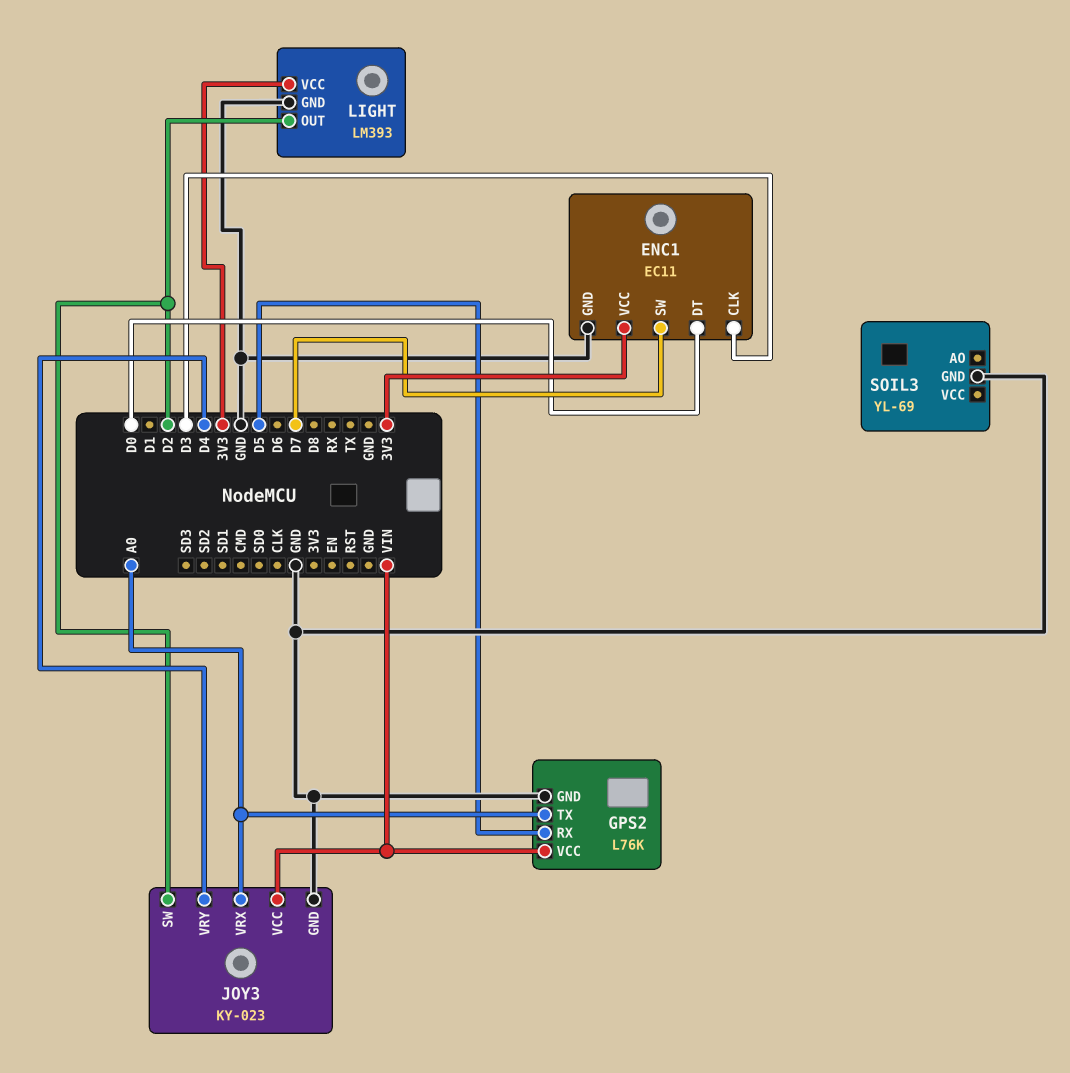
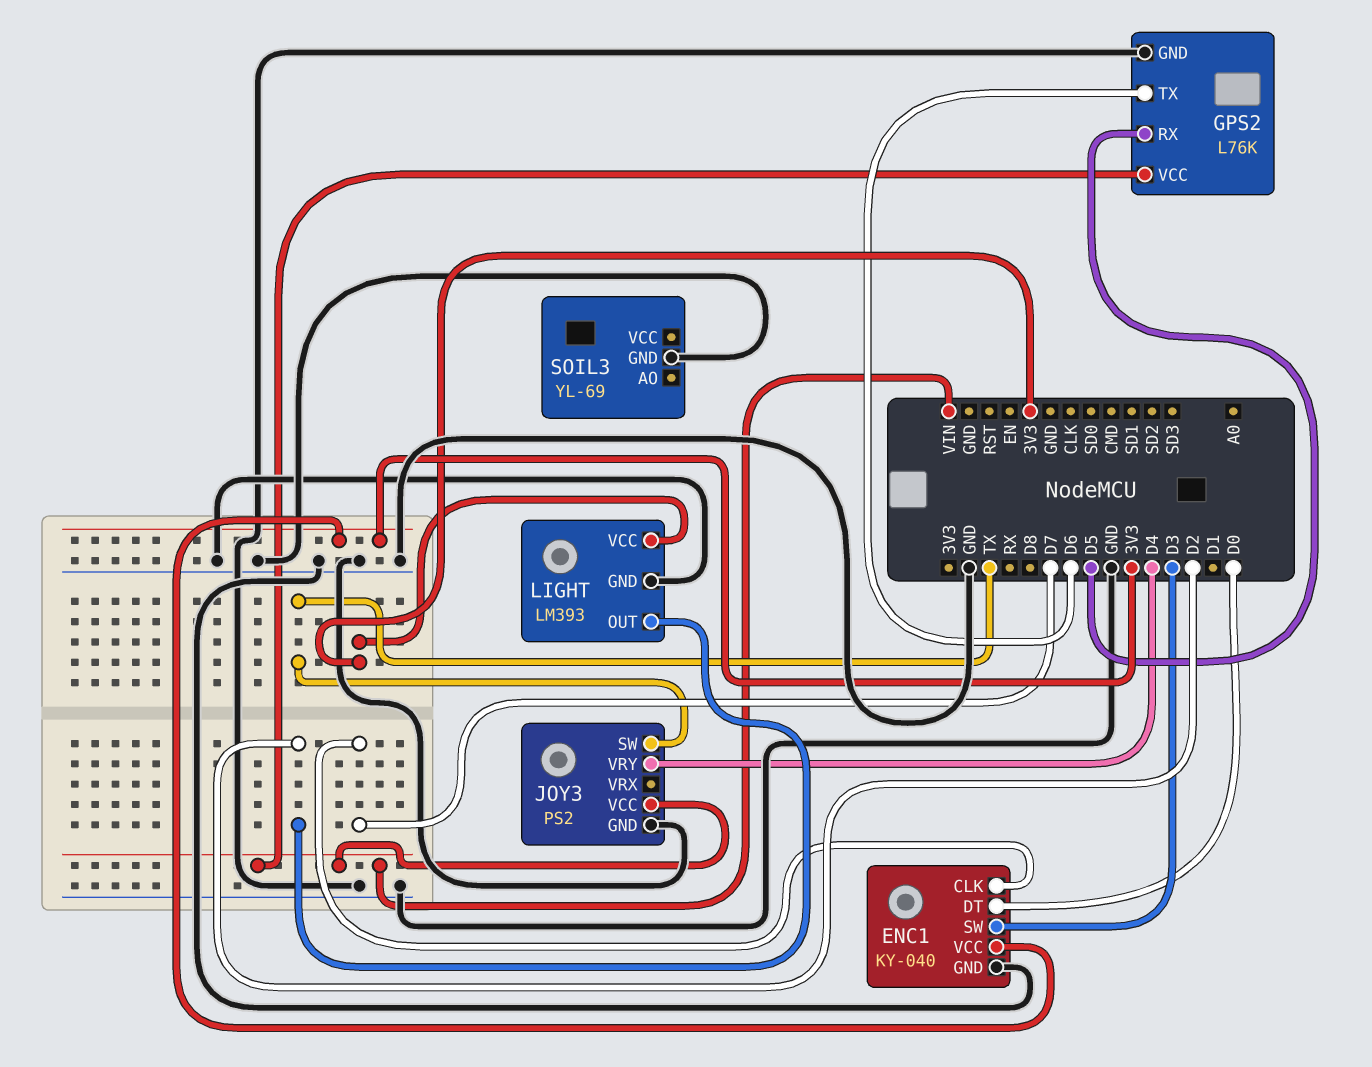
ENC1: EC11 -> KY-040
ENC1 pin CLK: D3 -> D7
ENC1 pin SW: D7 -> D3
GPS2 pin TX: A0 -> D6
JOY3: KY-023 -> PS2
JOY3 pin SW: D2 -> TX
JOY3 pin VRX: A0 -> none

